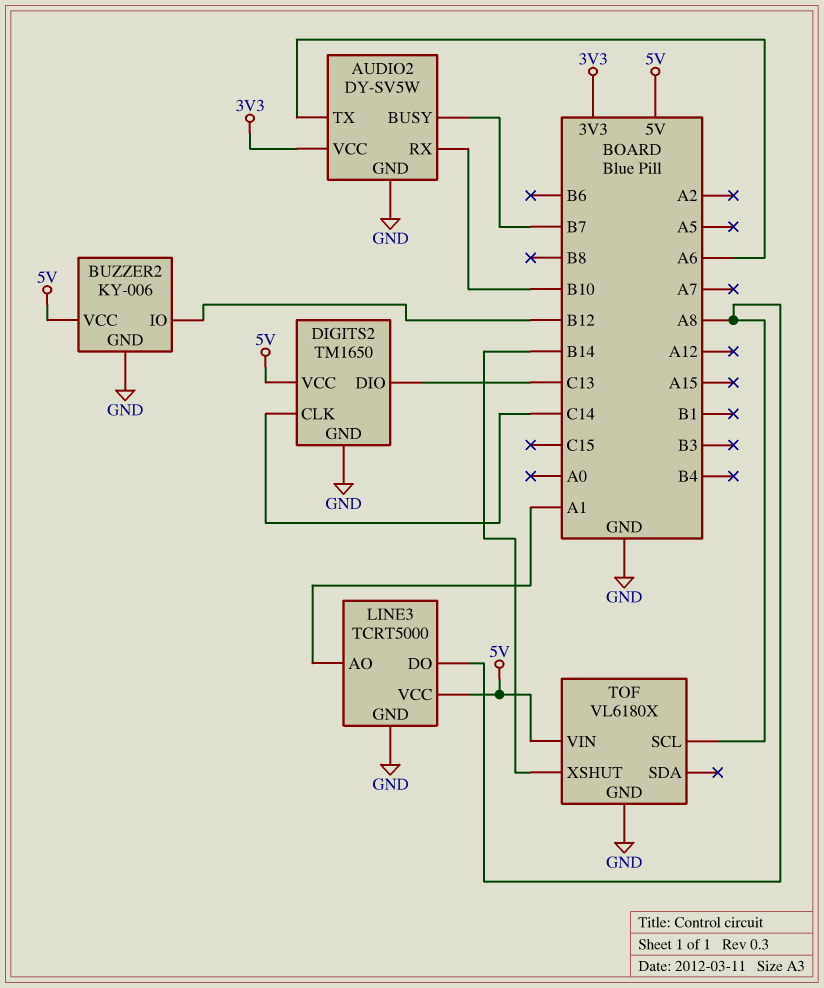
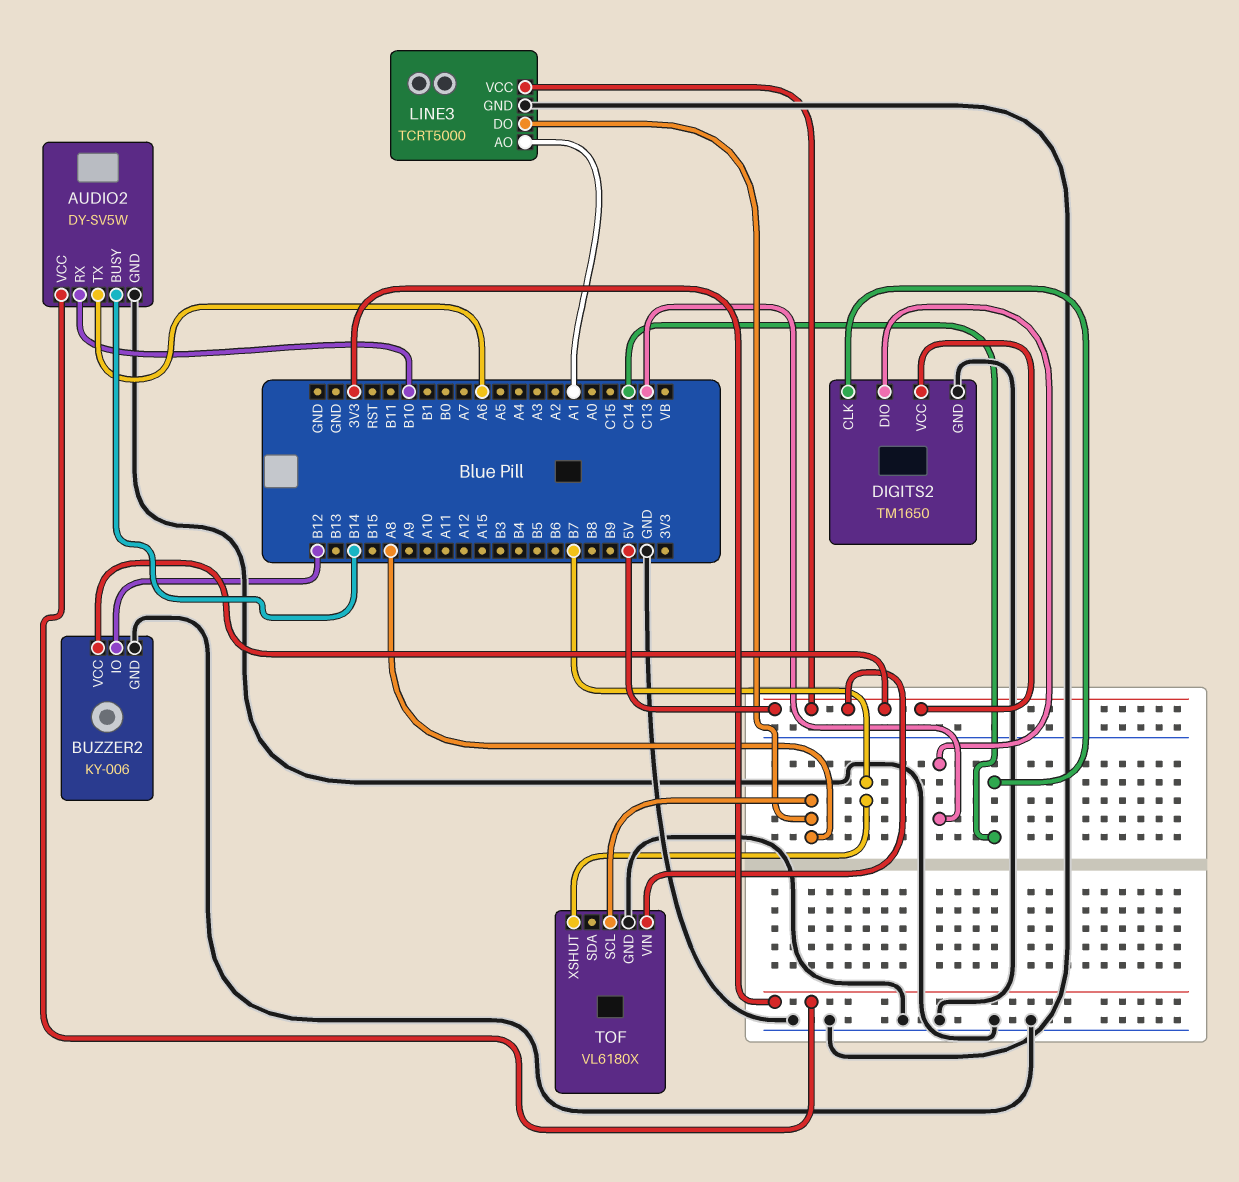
AUDIO2 pin BUSY: B7 -> B14
TOF pin XSHUT: B14 -> B7

